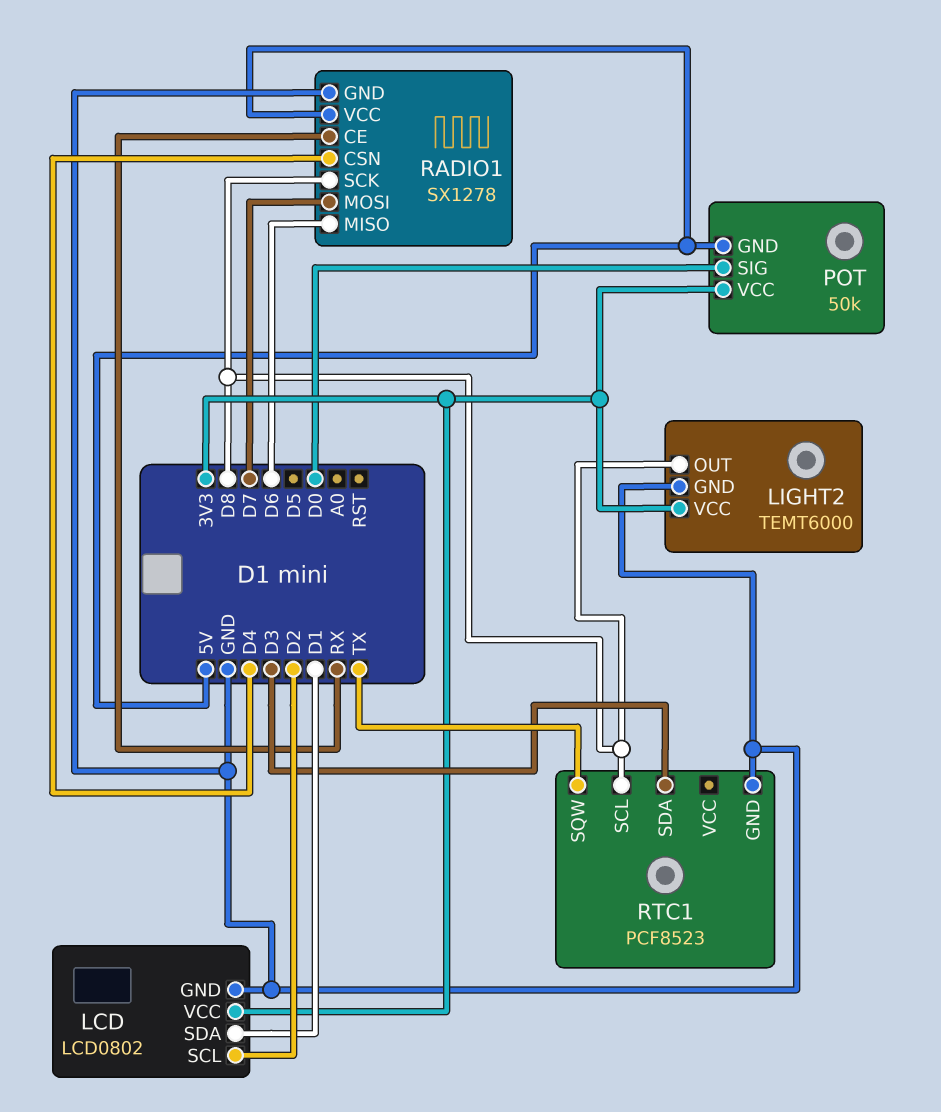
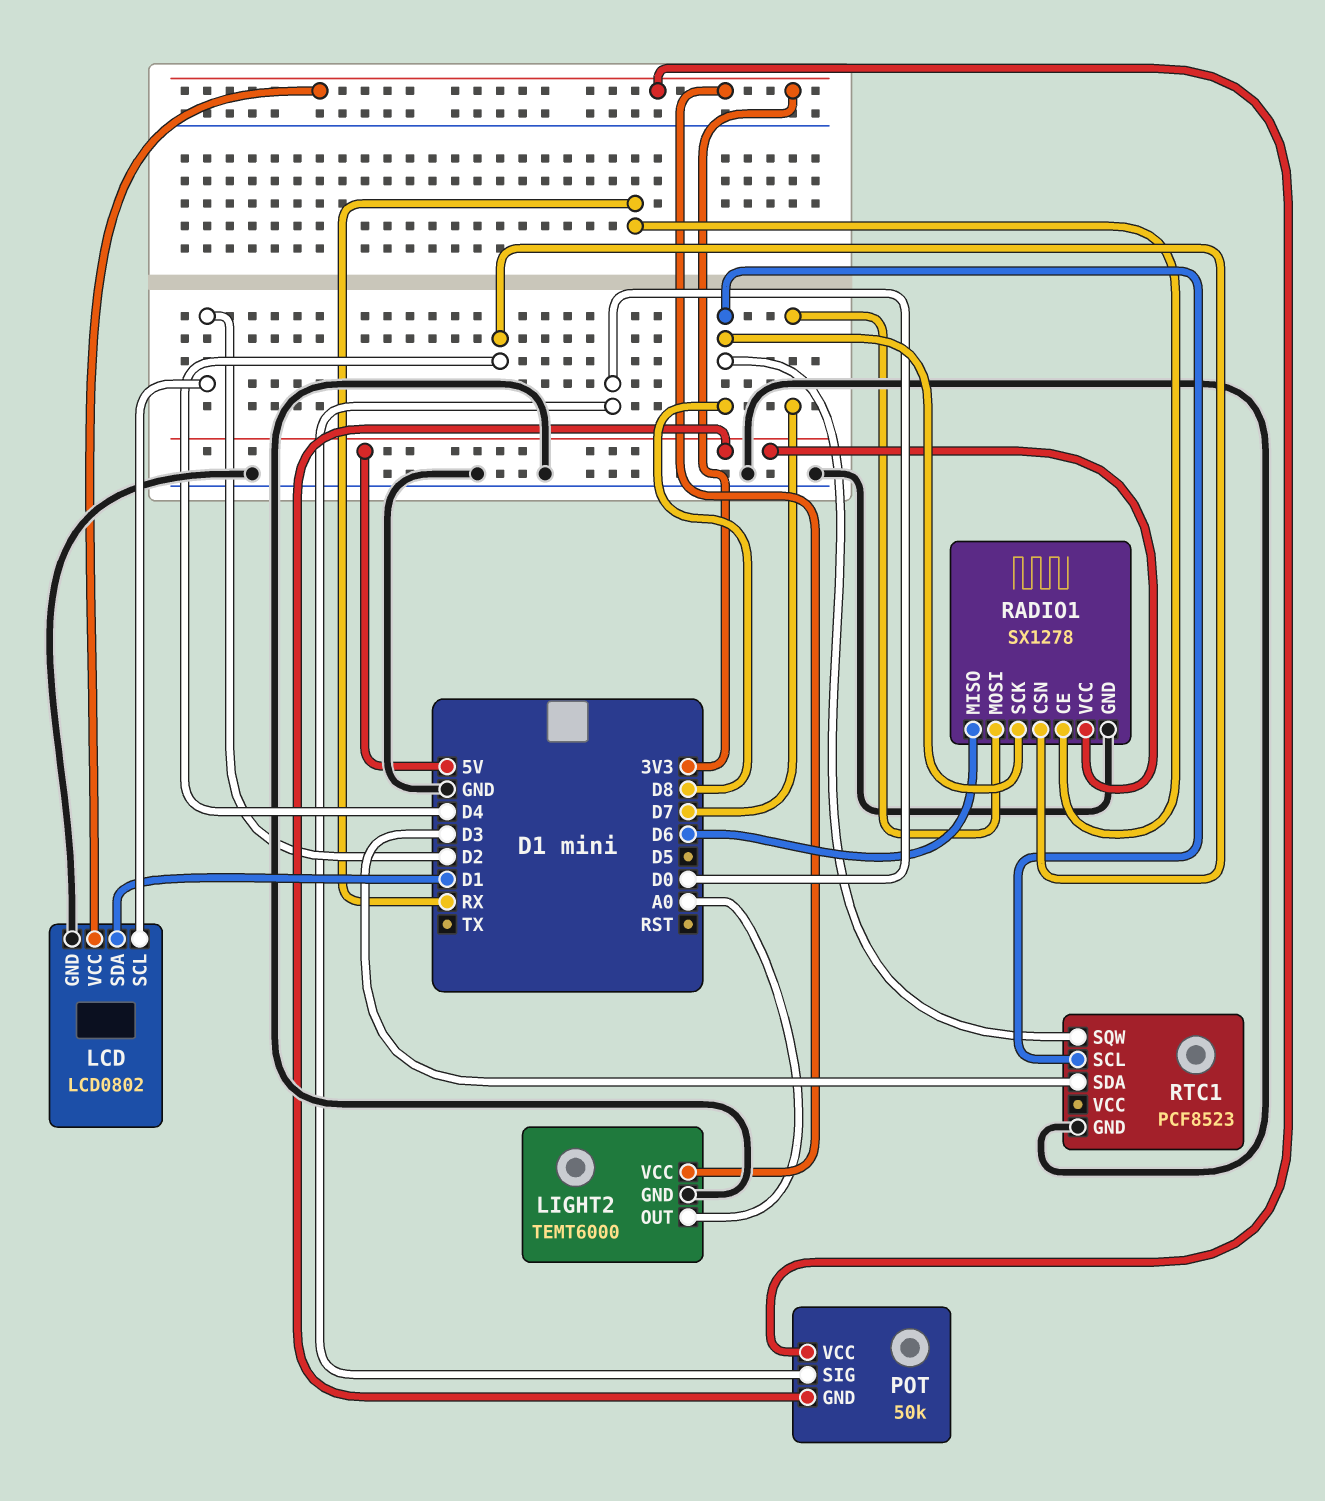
LIGHT2 pin OUT: D8 -> A0
RTC1 pin SQW: TX -> D8

